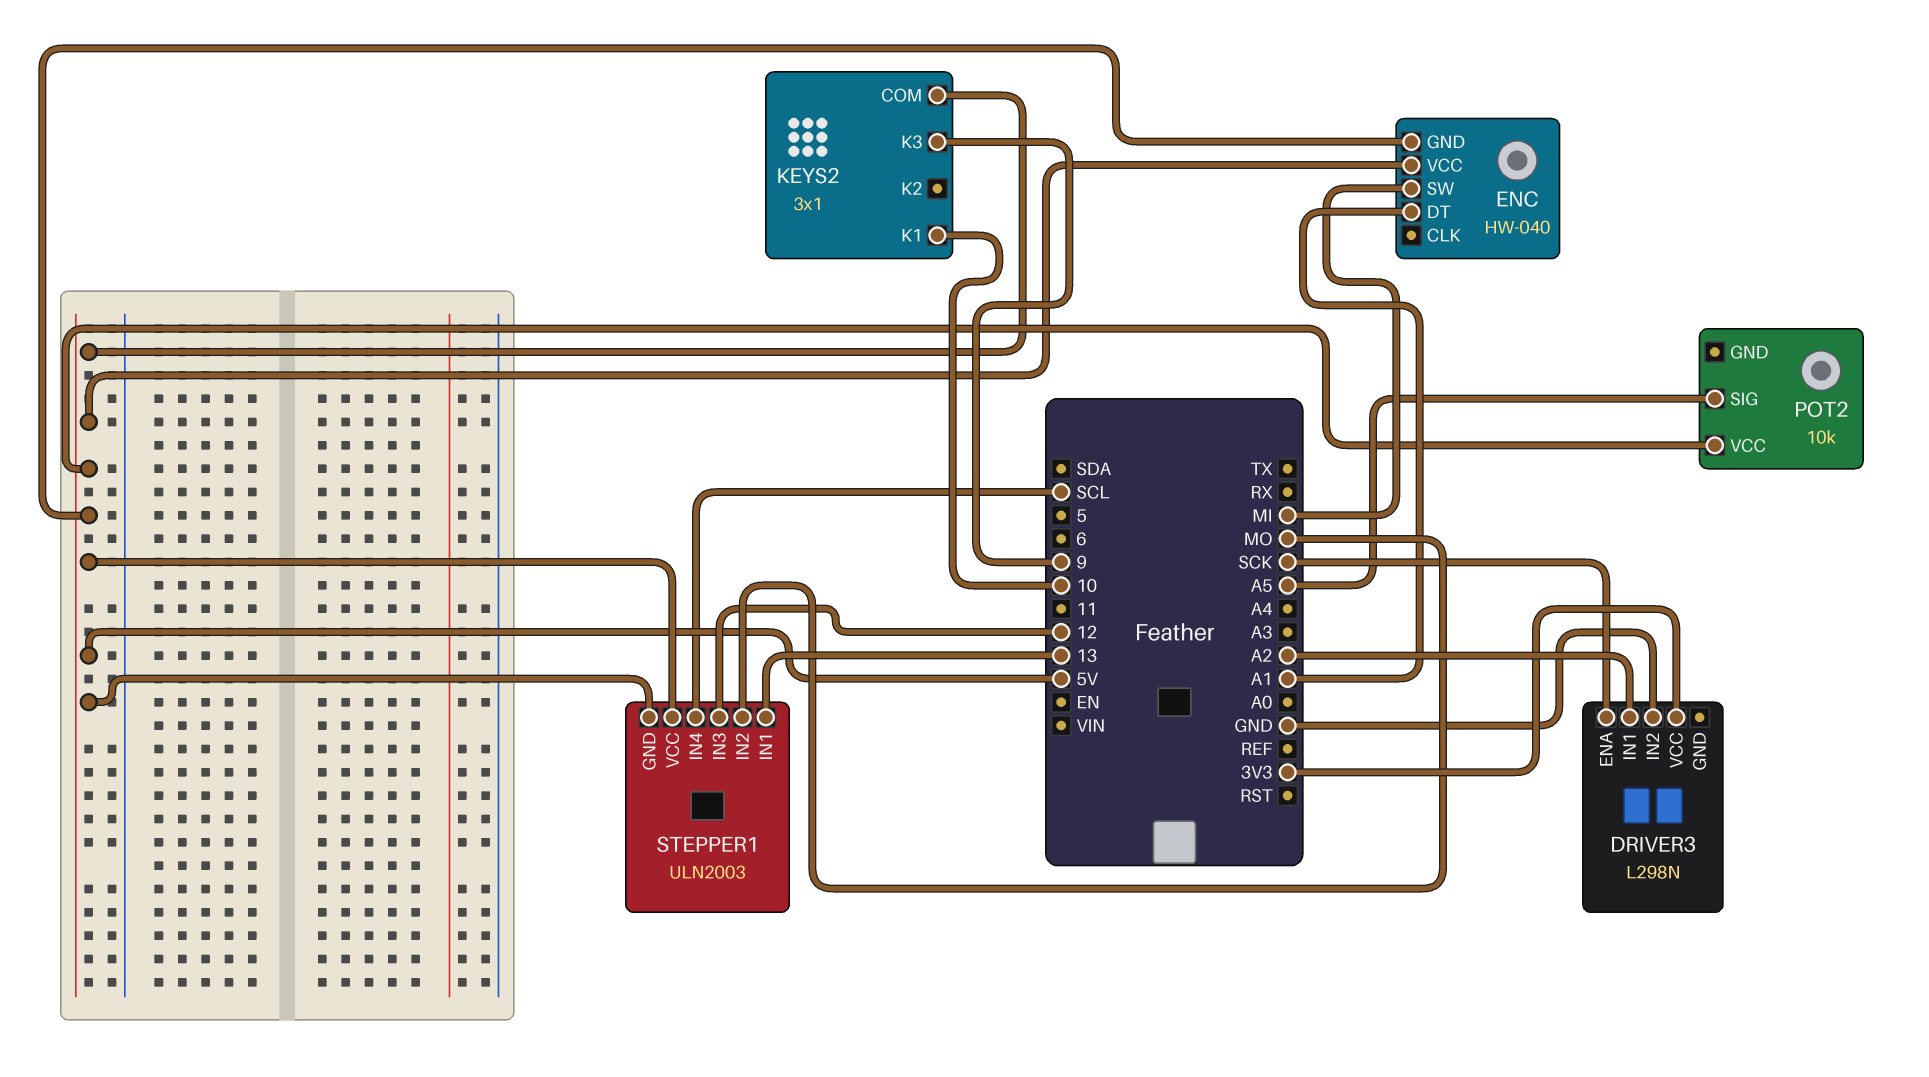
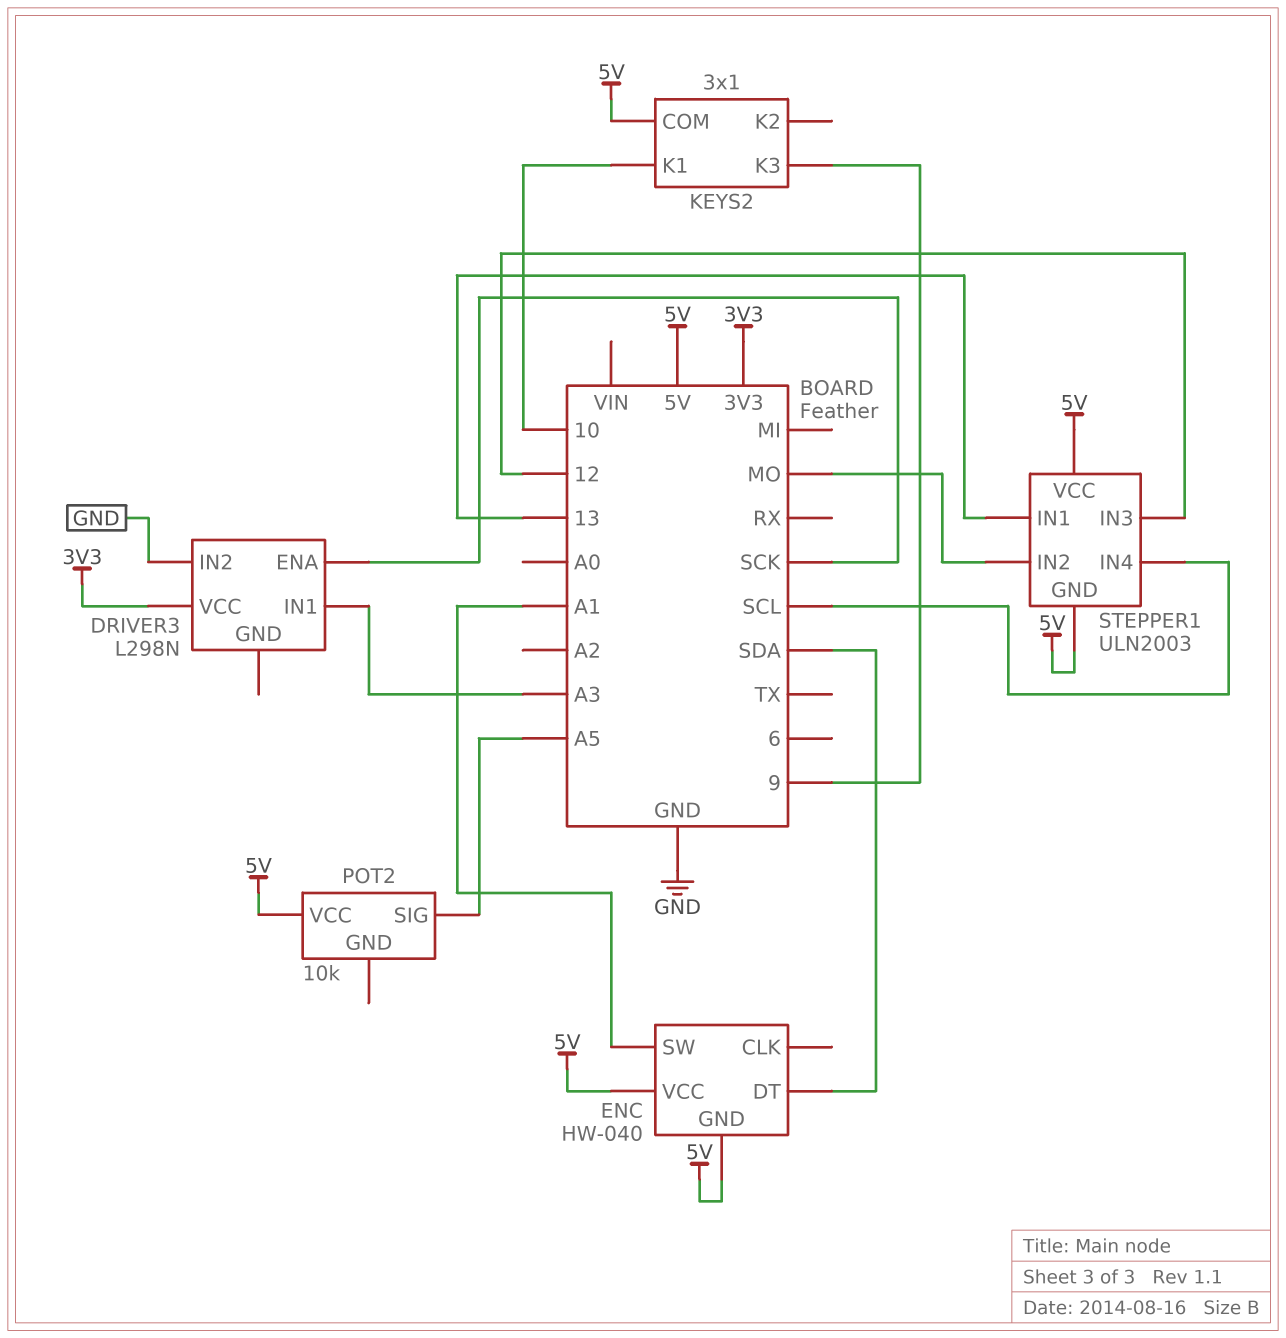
DRIVER3 pin IN1: A2 -> A3
ENC pin DT: A1 -> SDA
ENC pin SW: MI -> A1

